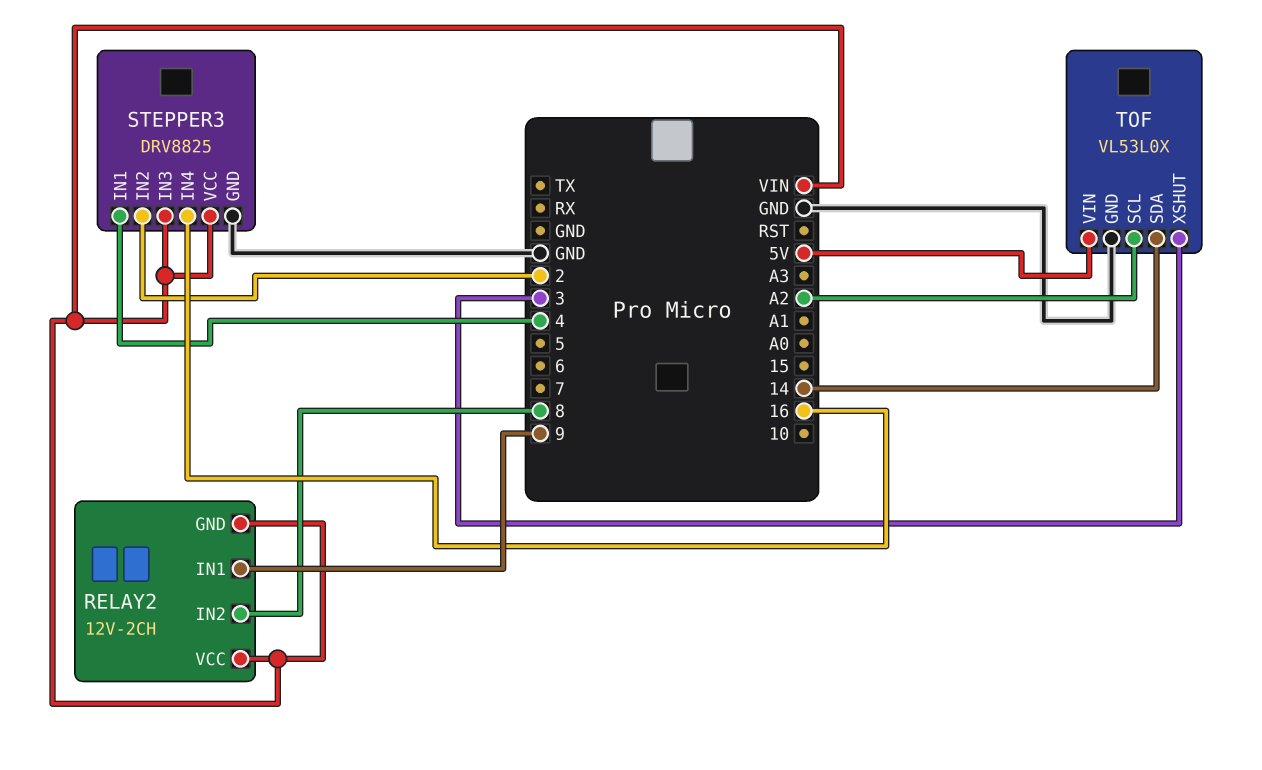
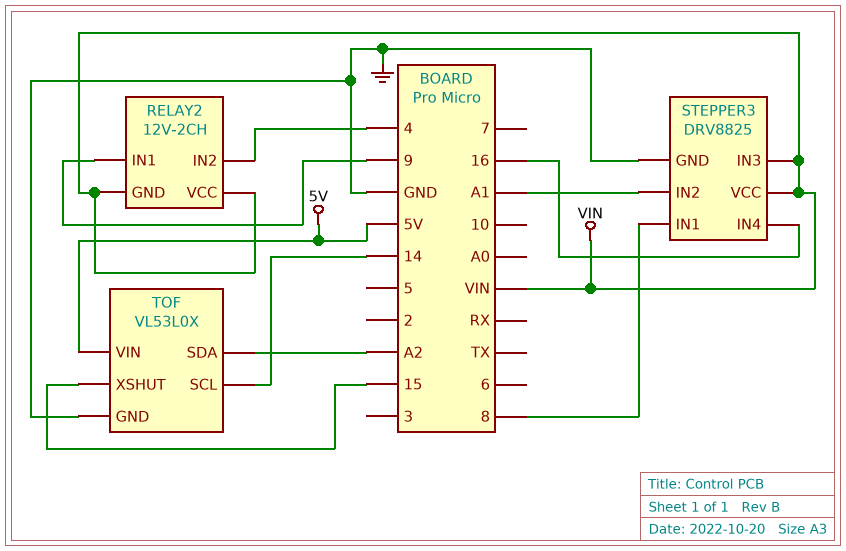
RELAY2 pin IN2: 8 -> 4
STEPPER3 pin IN1: 4 -> 8
STEPPER3 pin IN2: 2 -> A1
TOF pin SCL: A2 -> 14
TOF pin SDA: 14 -> A2
TOF pin XSHUT: 3 -> 15

